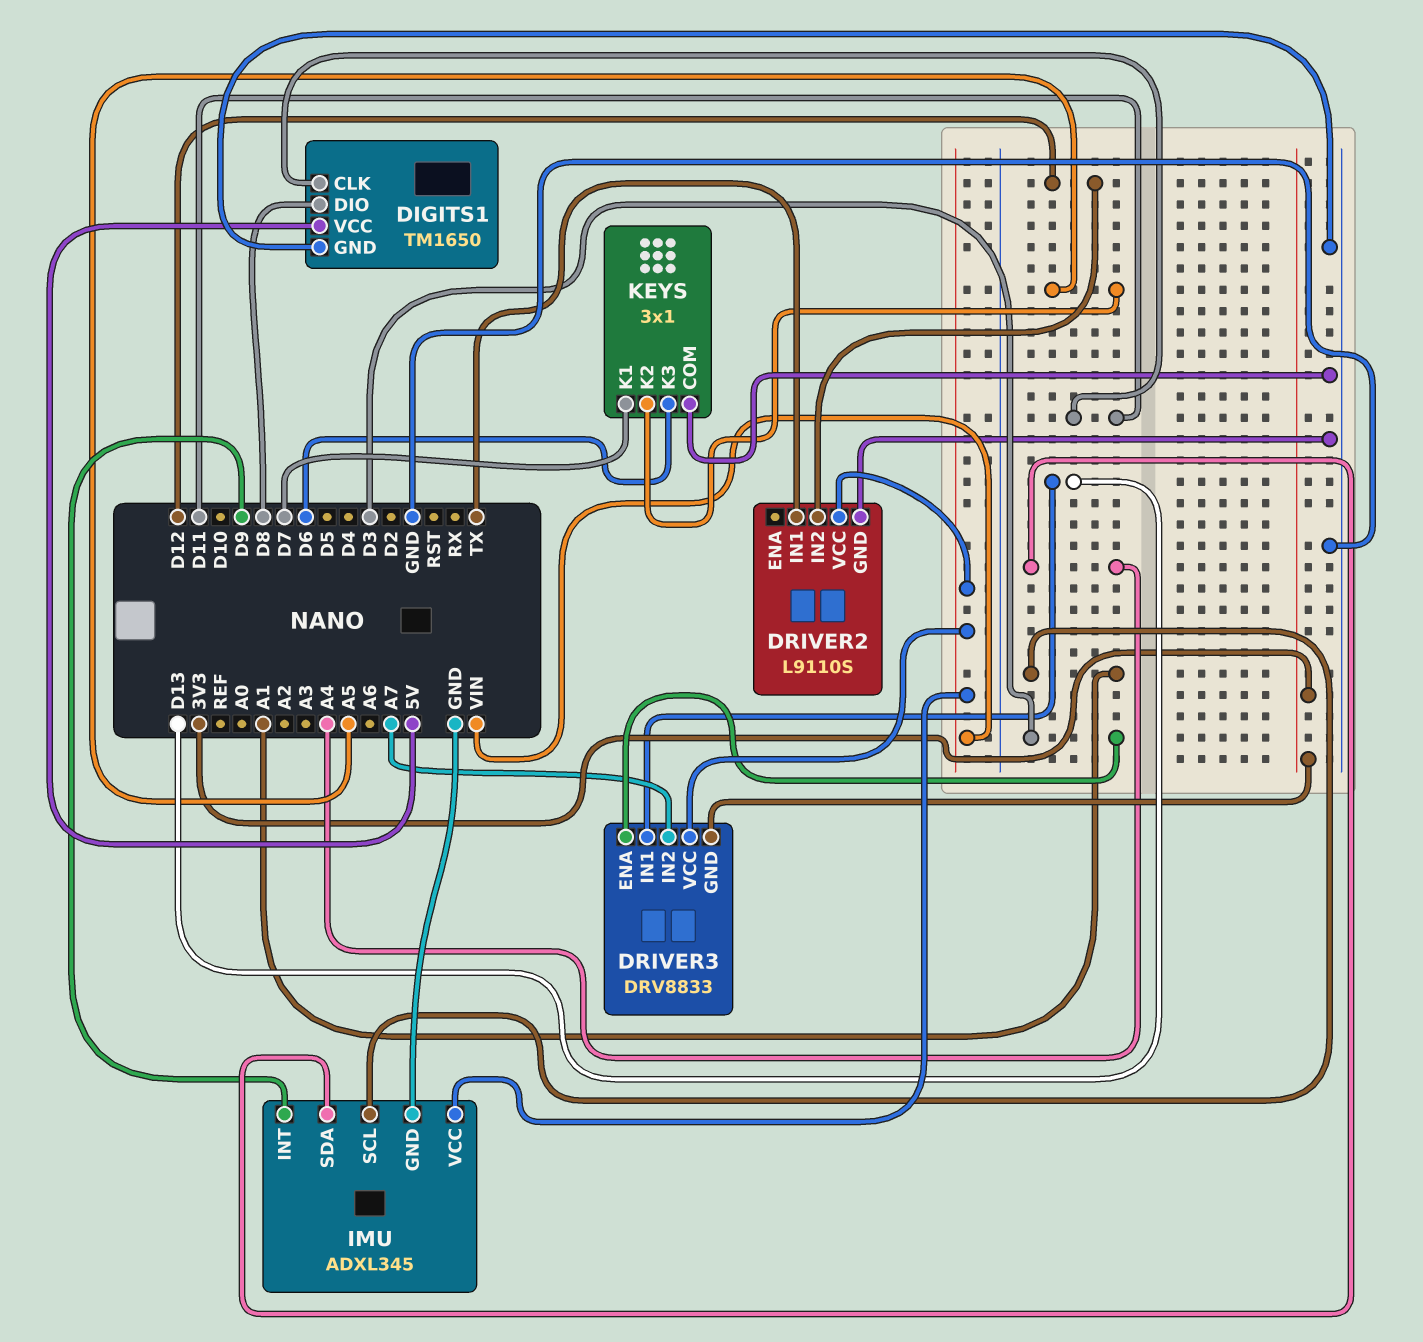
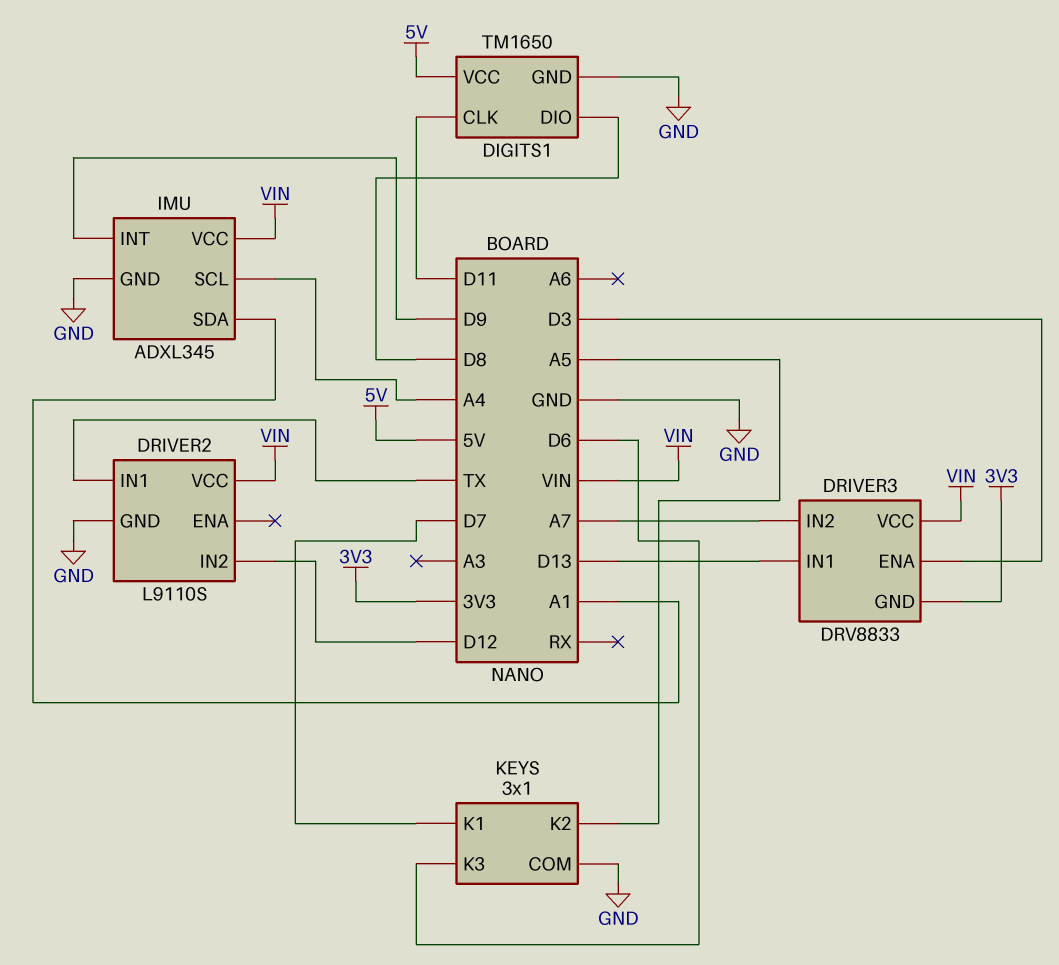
IMU pin SCL: A1 -> A4
IMU pin SDA: A4 -> A1

